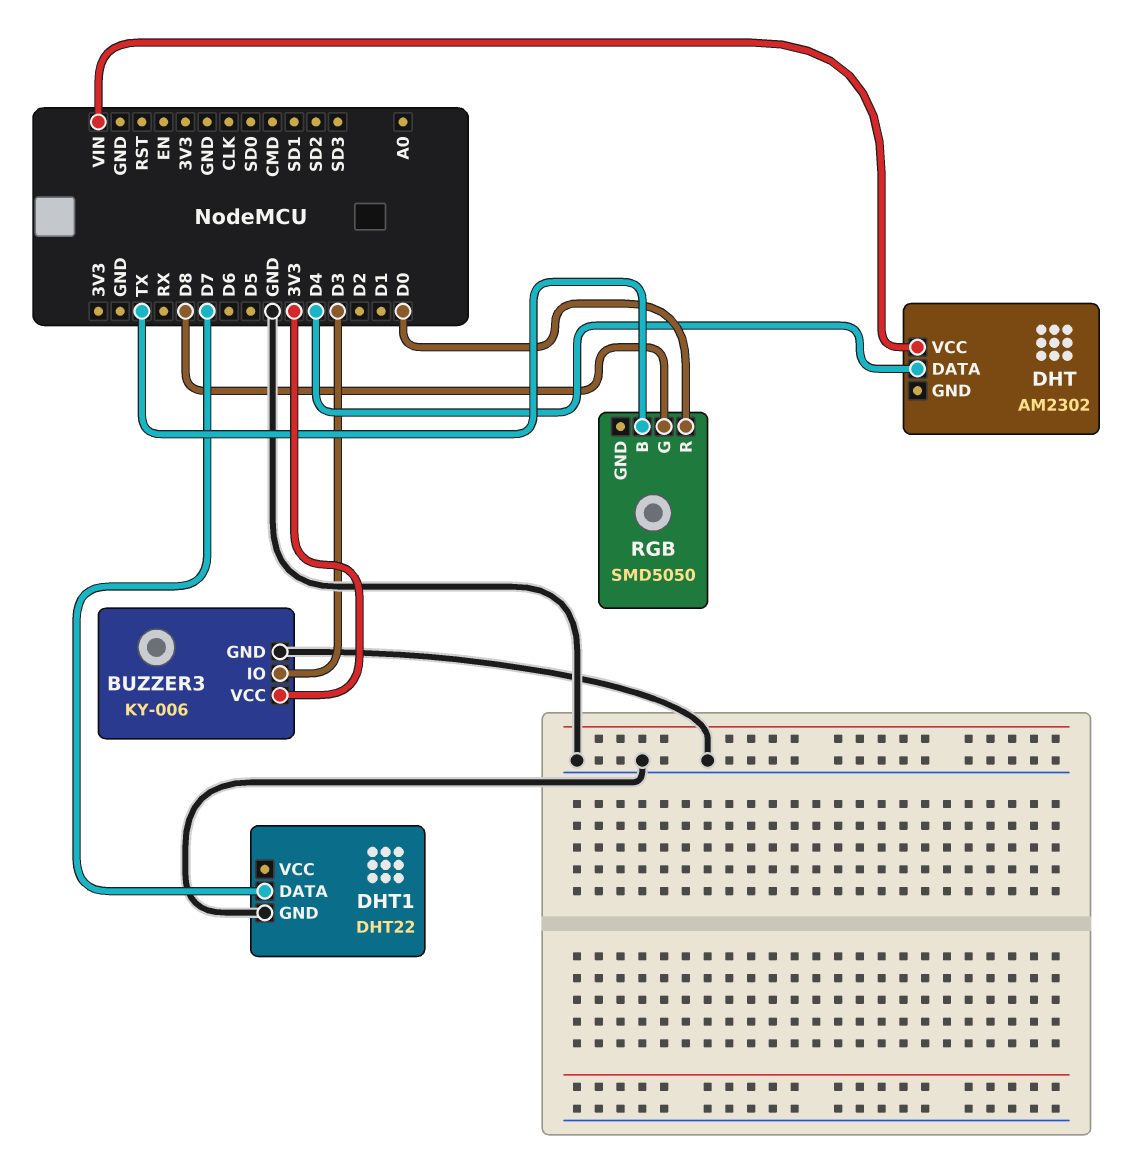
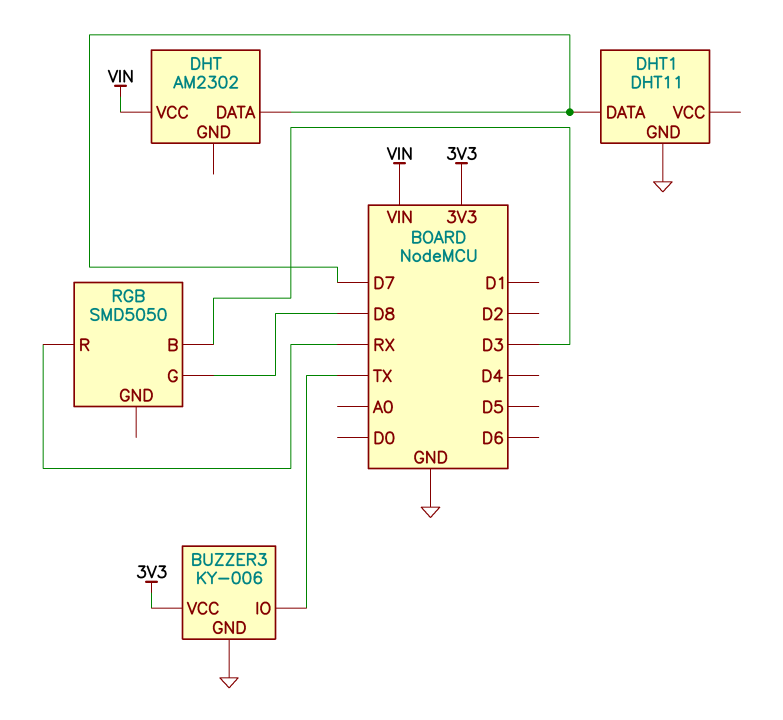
BUZZER3 pin IO: D3 -> TX
DHT pin DATA: D4 -> D7
DHT1: DHT22 -> DHT11
RGB pin B: TX -> D3
RGB pin R: D0 -> RX

